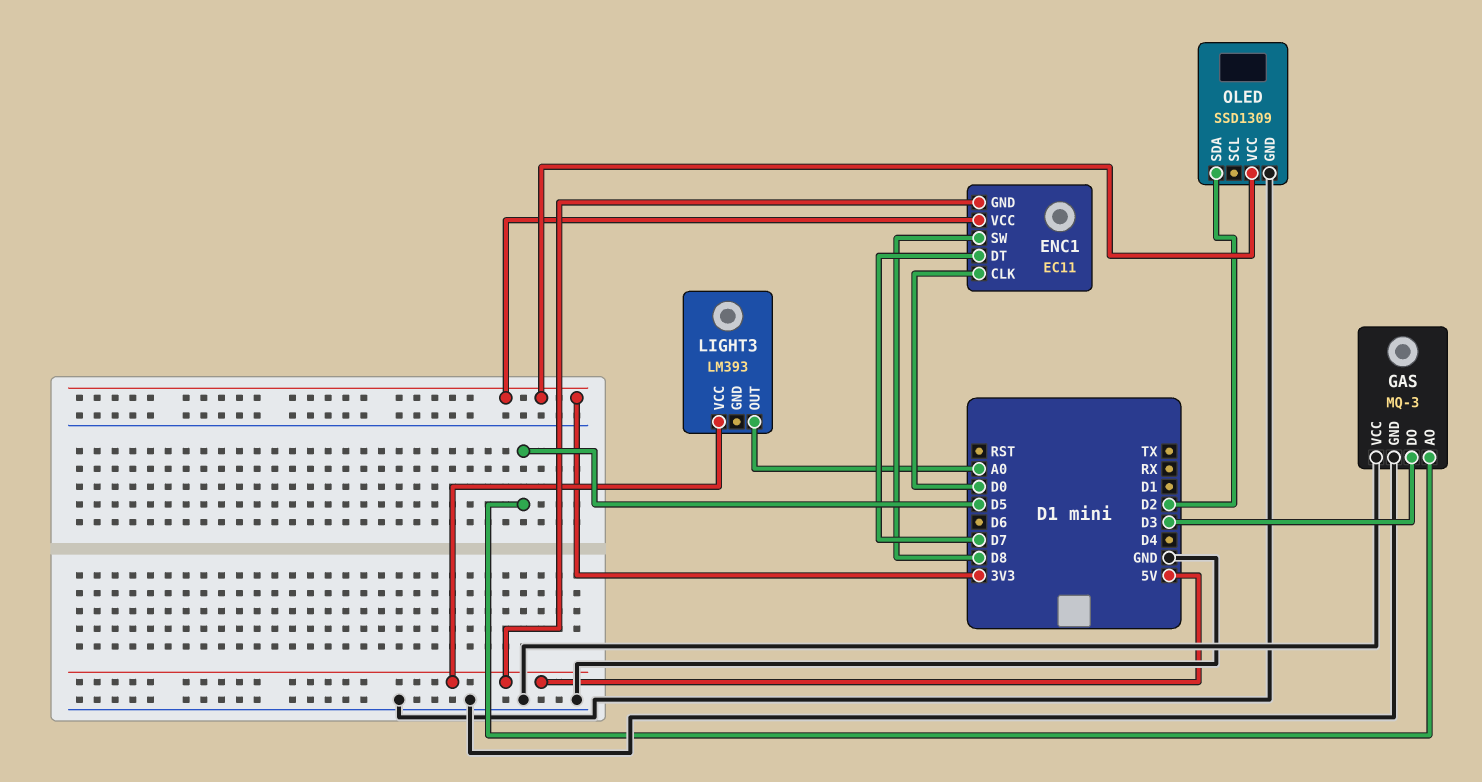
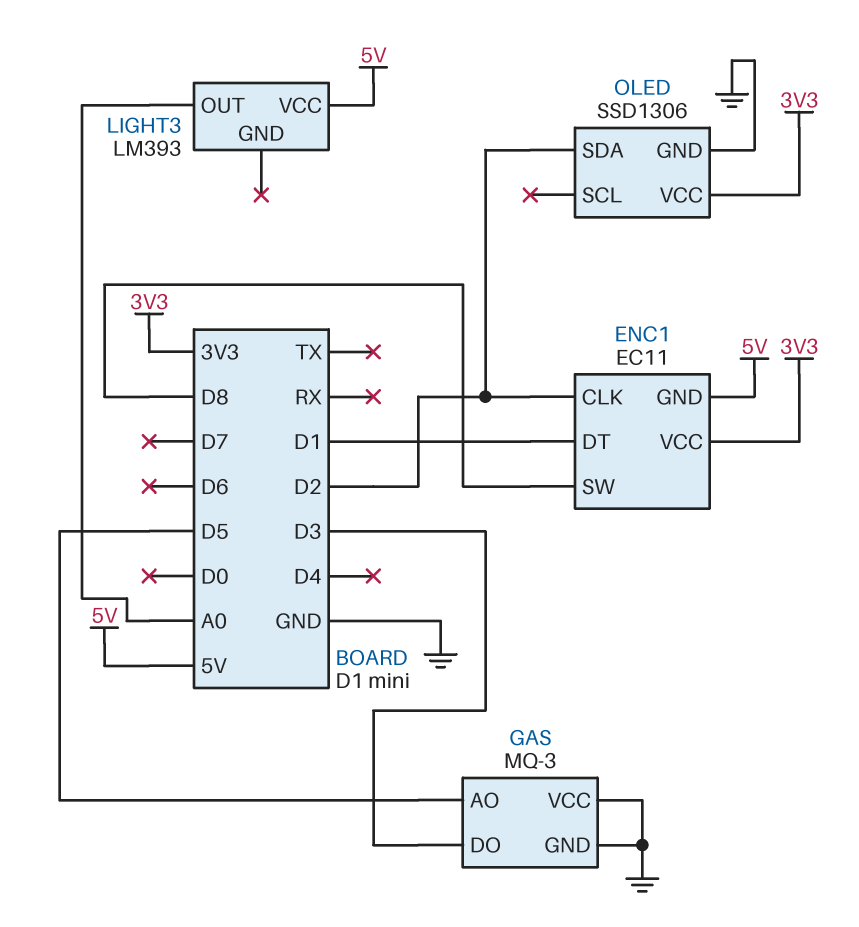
ENC1 pin CLK: D0 -> D2
ENC1 pin DT: D7 -> D1
OLED: SSD1309 -> SSD1306

